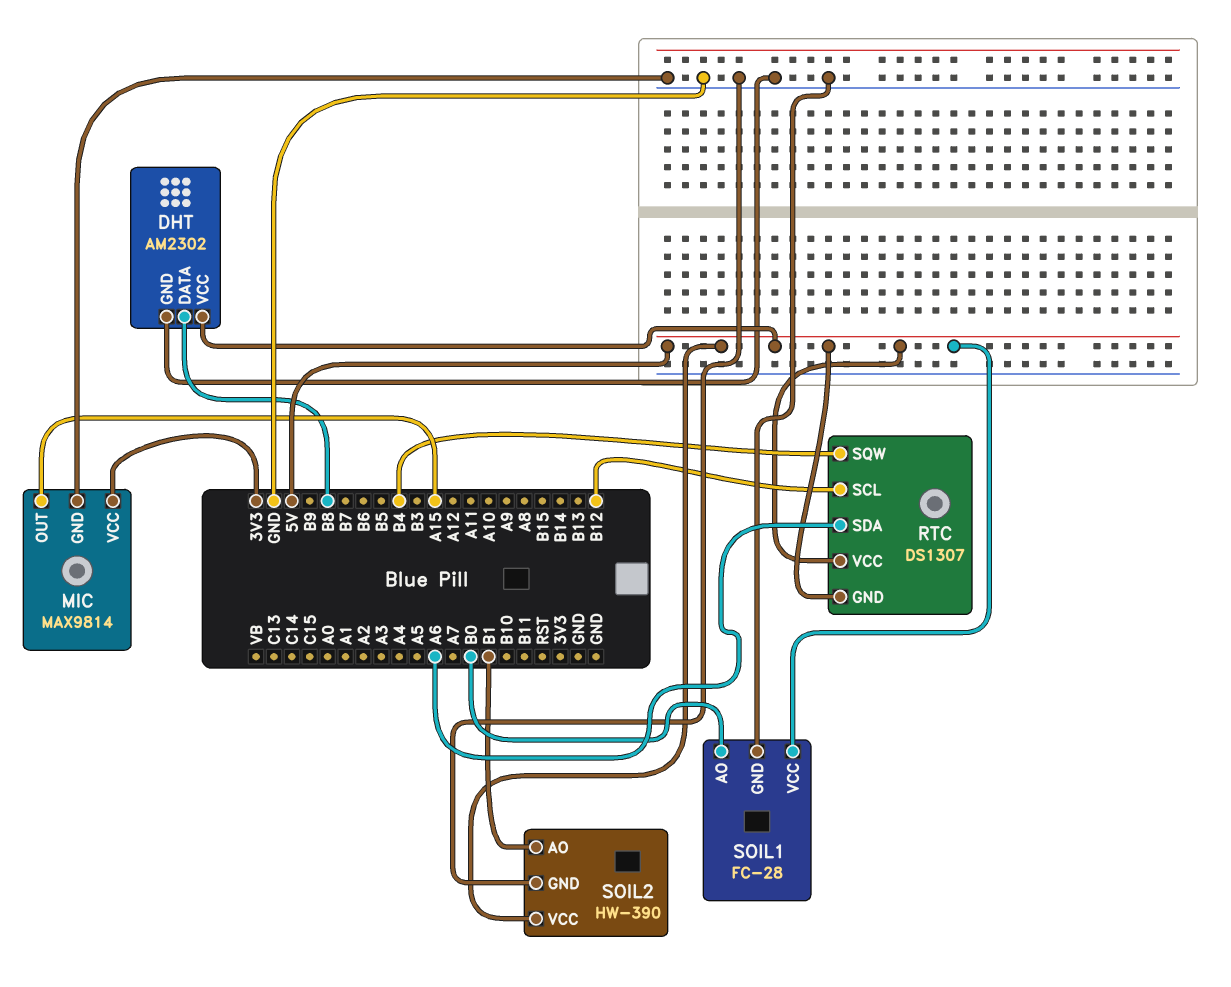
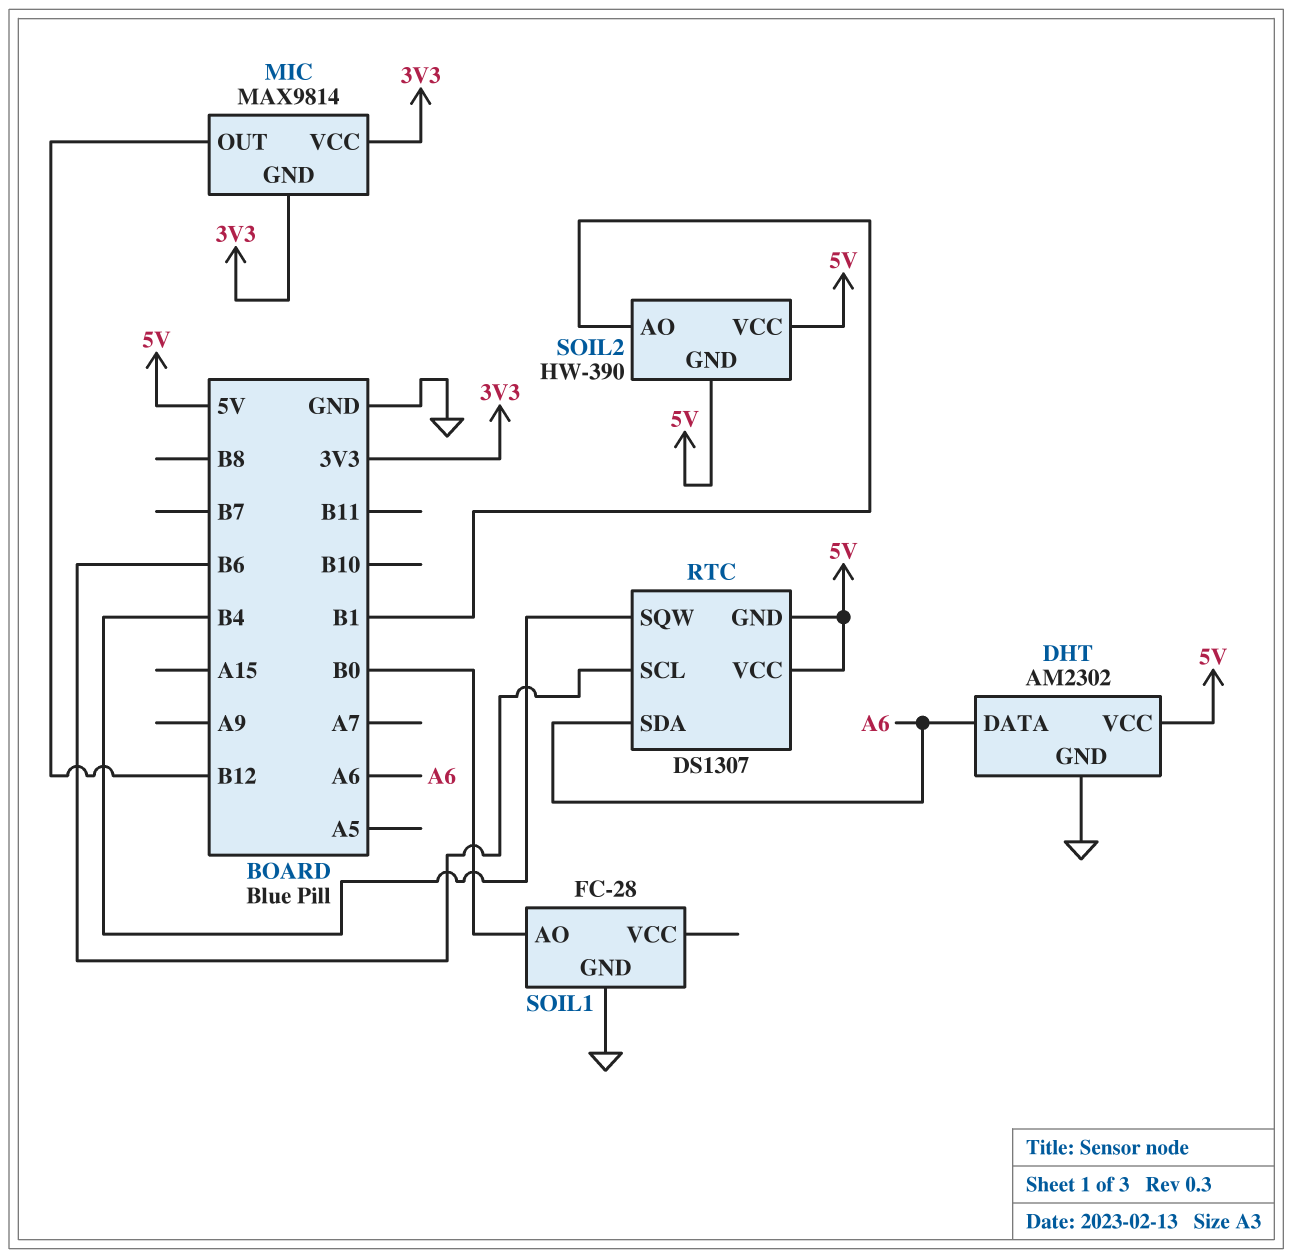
DHT pin DATA: B8 -> A6
MIC pin GND: GND -> 3V3
MIC pin OUT: A15 -> B12
RTC pin SCL: B12 -> B6
SOIL1 pin VCC: 5V -> none
SOIL2 pin GND: GND -> 5V

